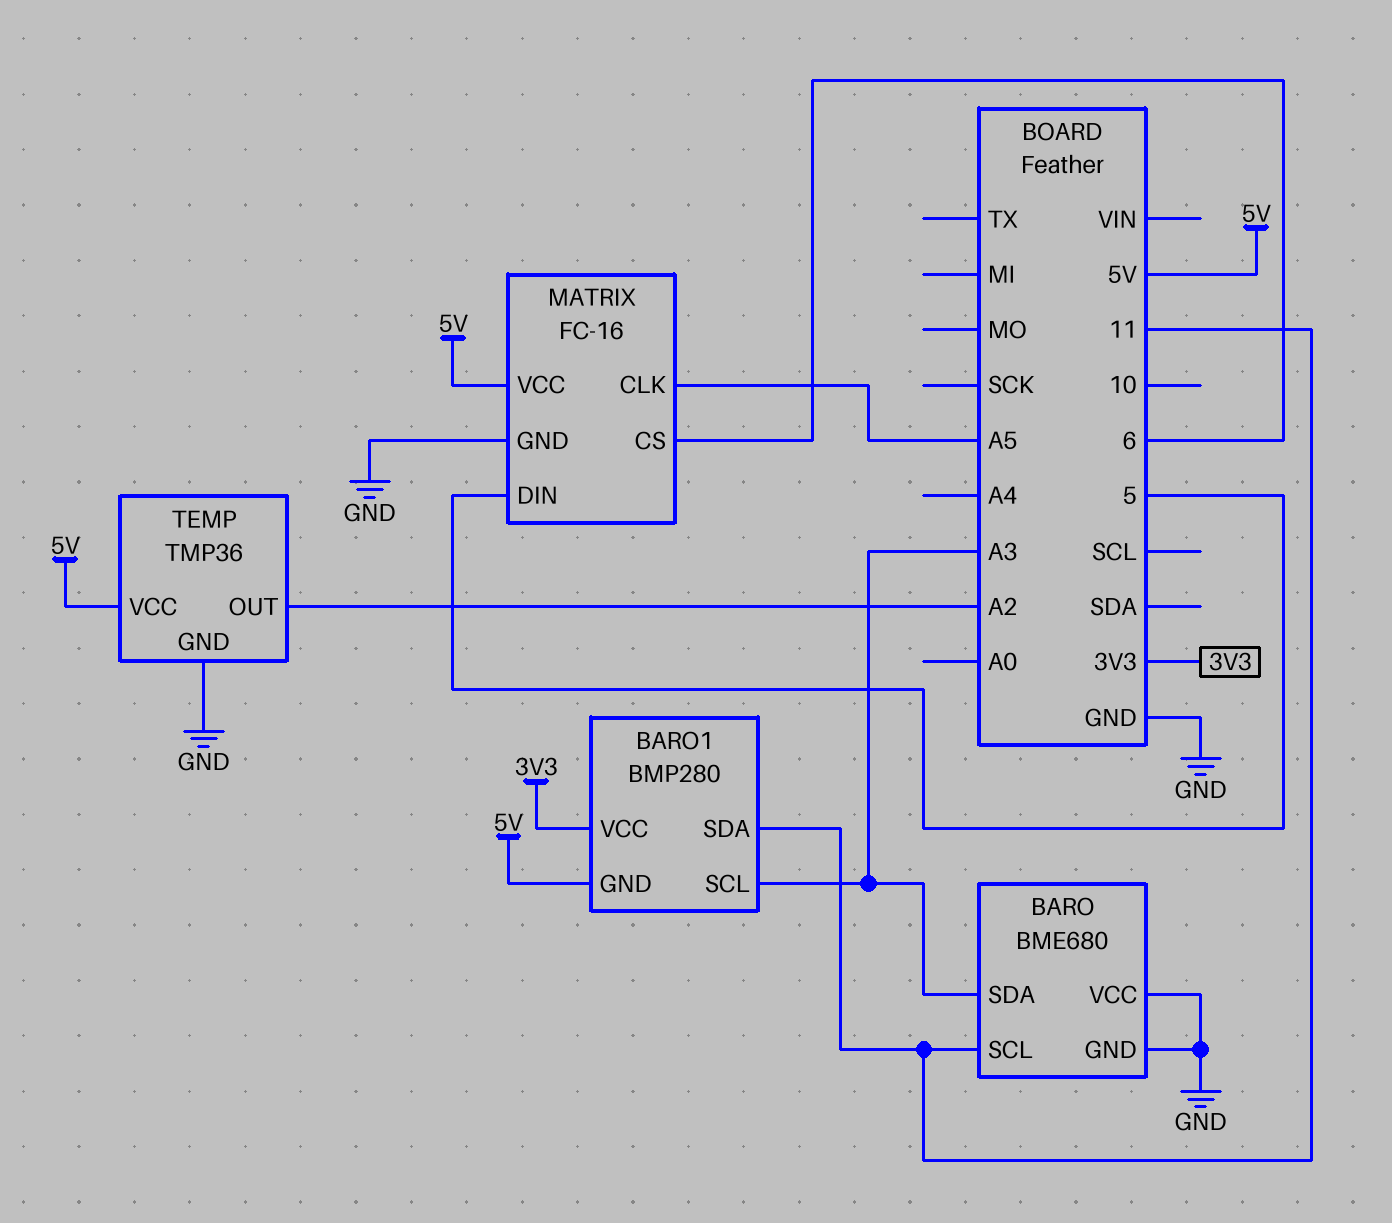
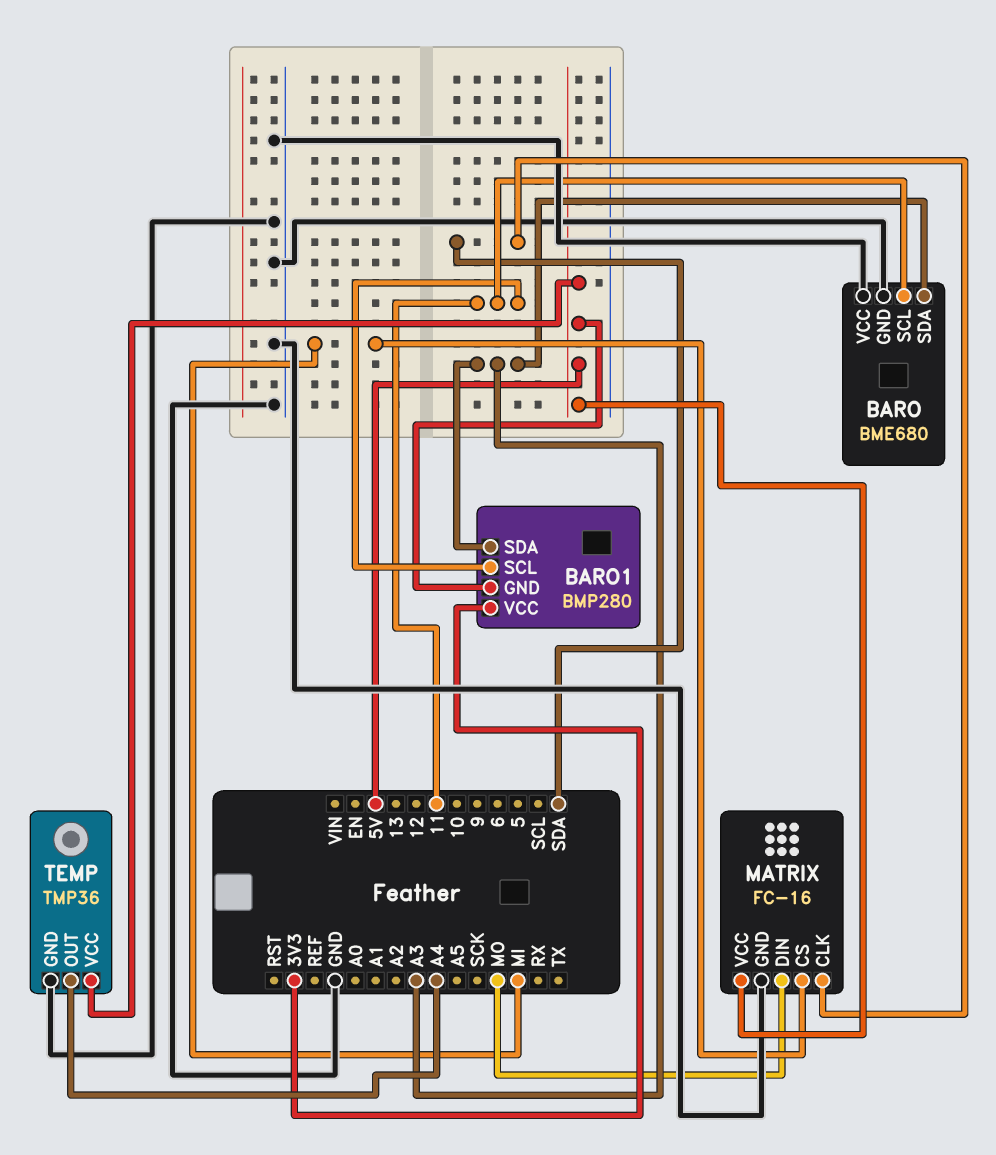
BARO1 pin SCL: A3 -> 11
BARO1 pin SDA: 11 -> A3
MATRIX pin CLK: A5 -> SDA
MATRIX pin CS: 6 -> MI
MATRIX pin DIN: 5 -> MO
TEMP pin OUT: A2 -> A4

